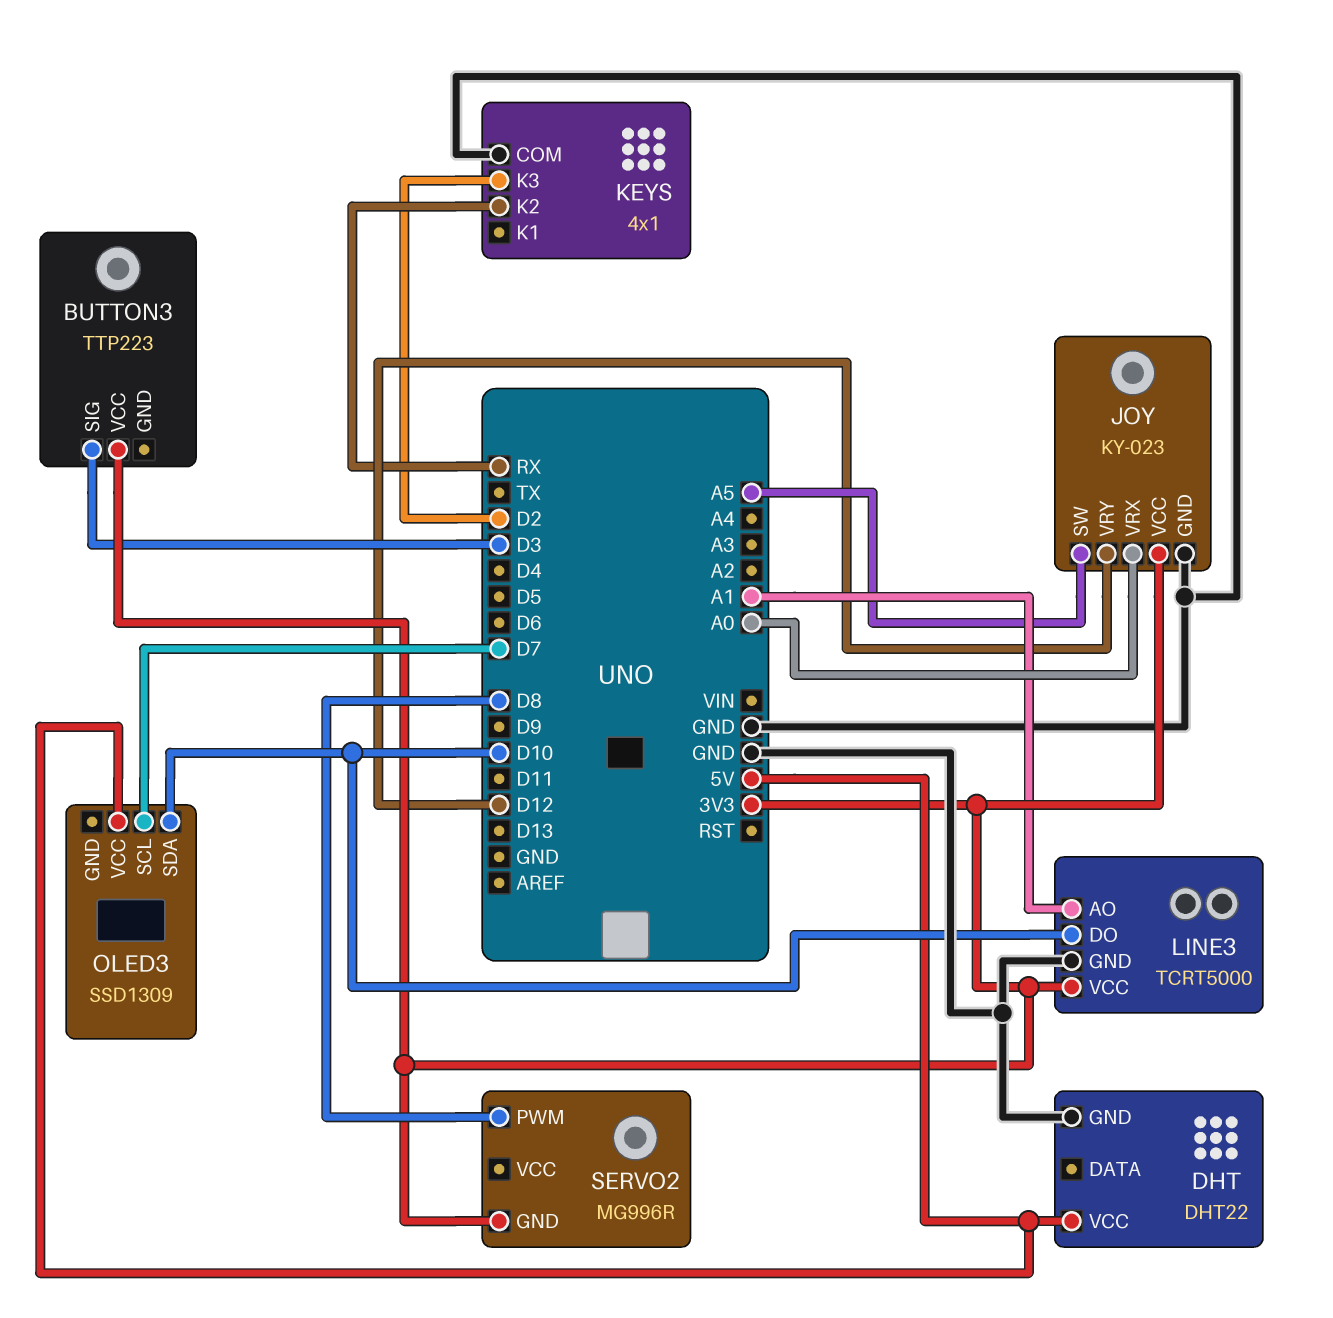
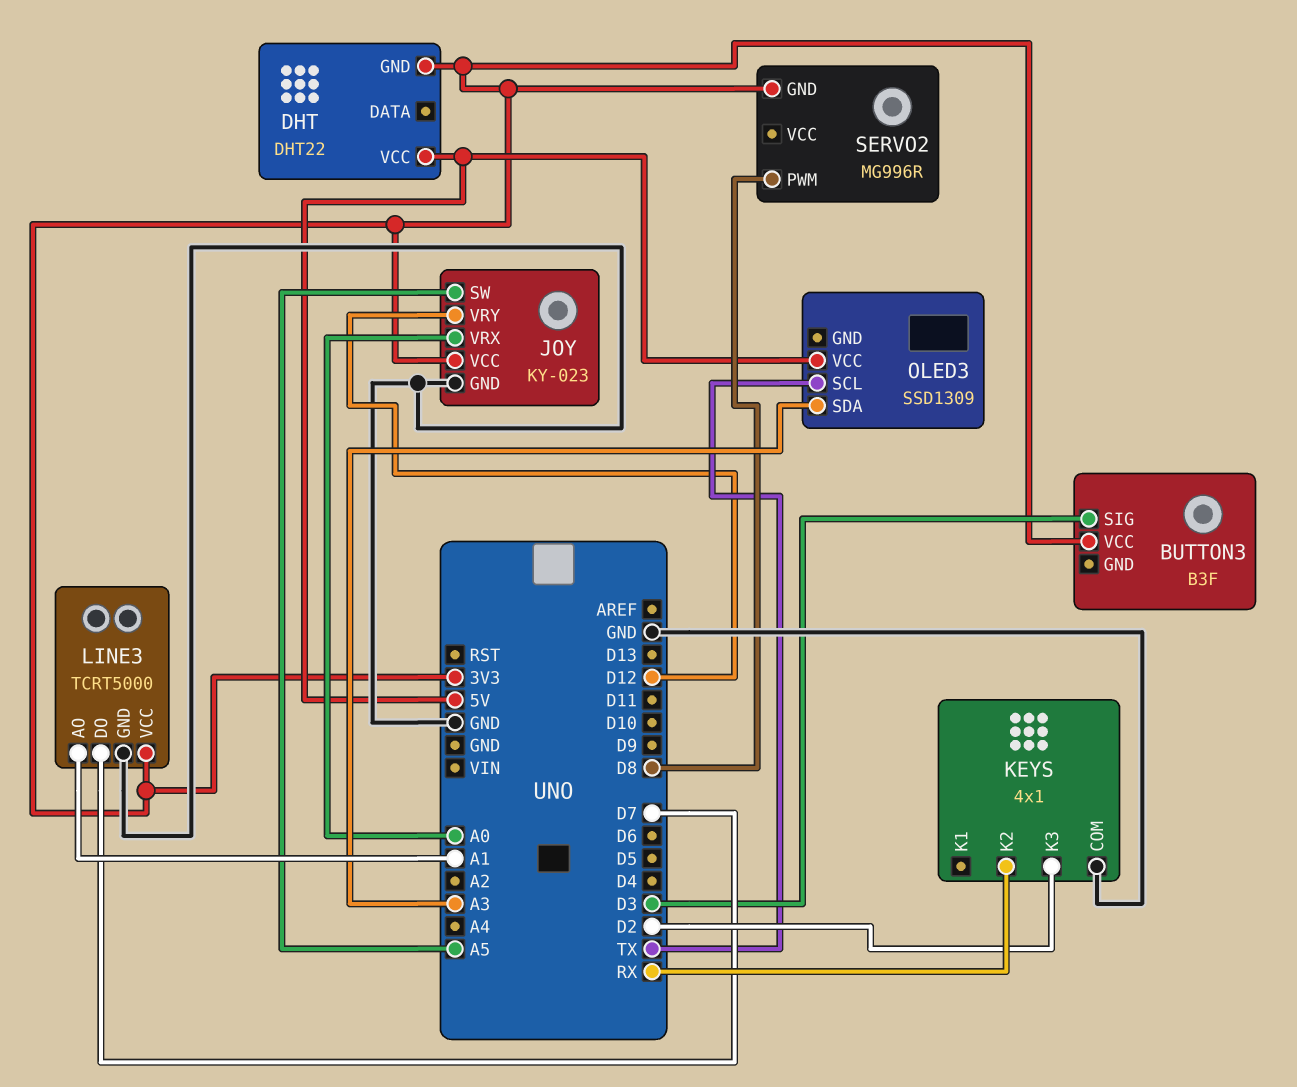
BUTTON3: TTP223 -> B3F
DHT pin GND: GND -> 3V3
LINE3 pin DO: D10 -> D7
OLED3 pin SCL: D7 -> TX
OLED3 pin SDA: D10 -> A3

